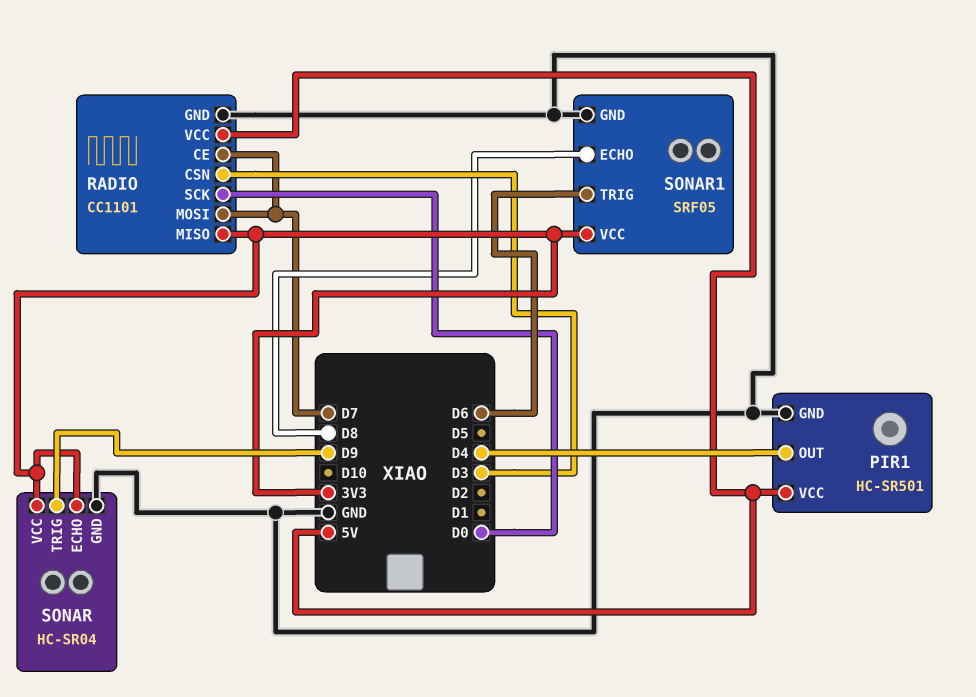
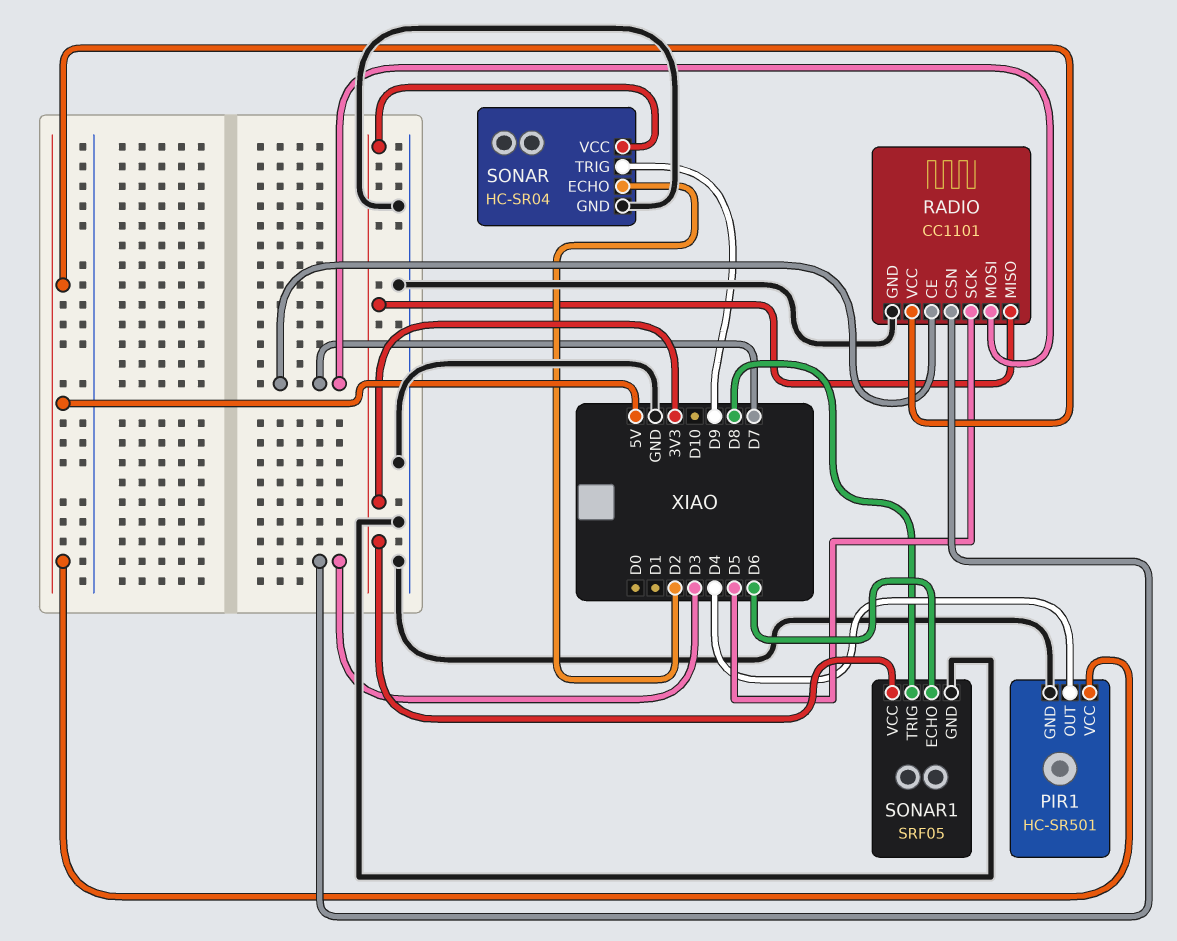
RADIO pin SCK: D0 -> D5
SONAR pin ECHO: 3V3 -> D2
SONAR1 pin ECHO: D8 -> D6
SONAR1 pin TRIG: D6 -> D8

